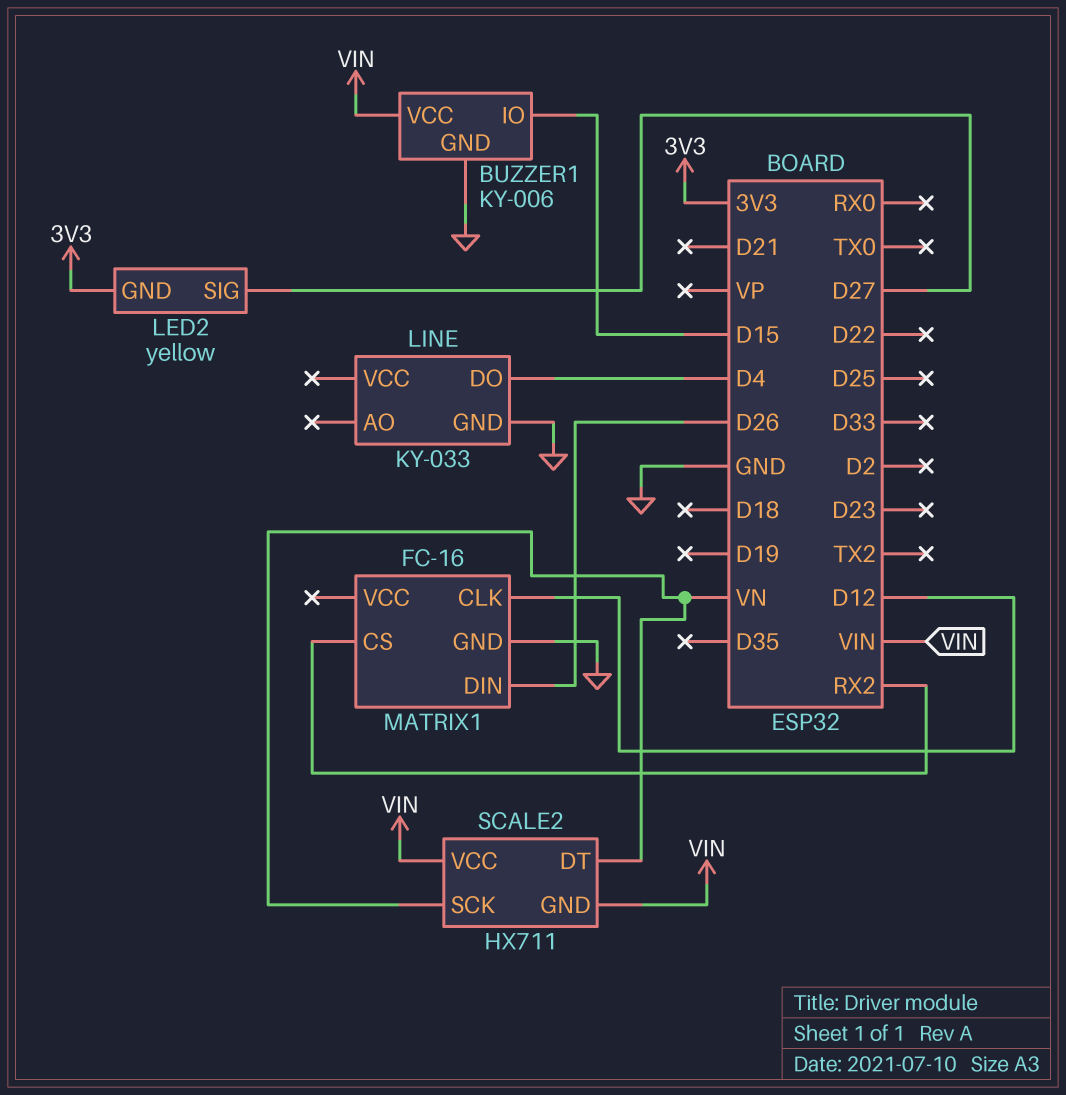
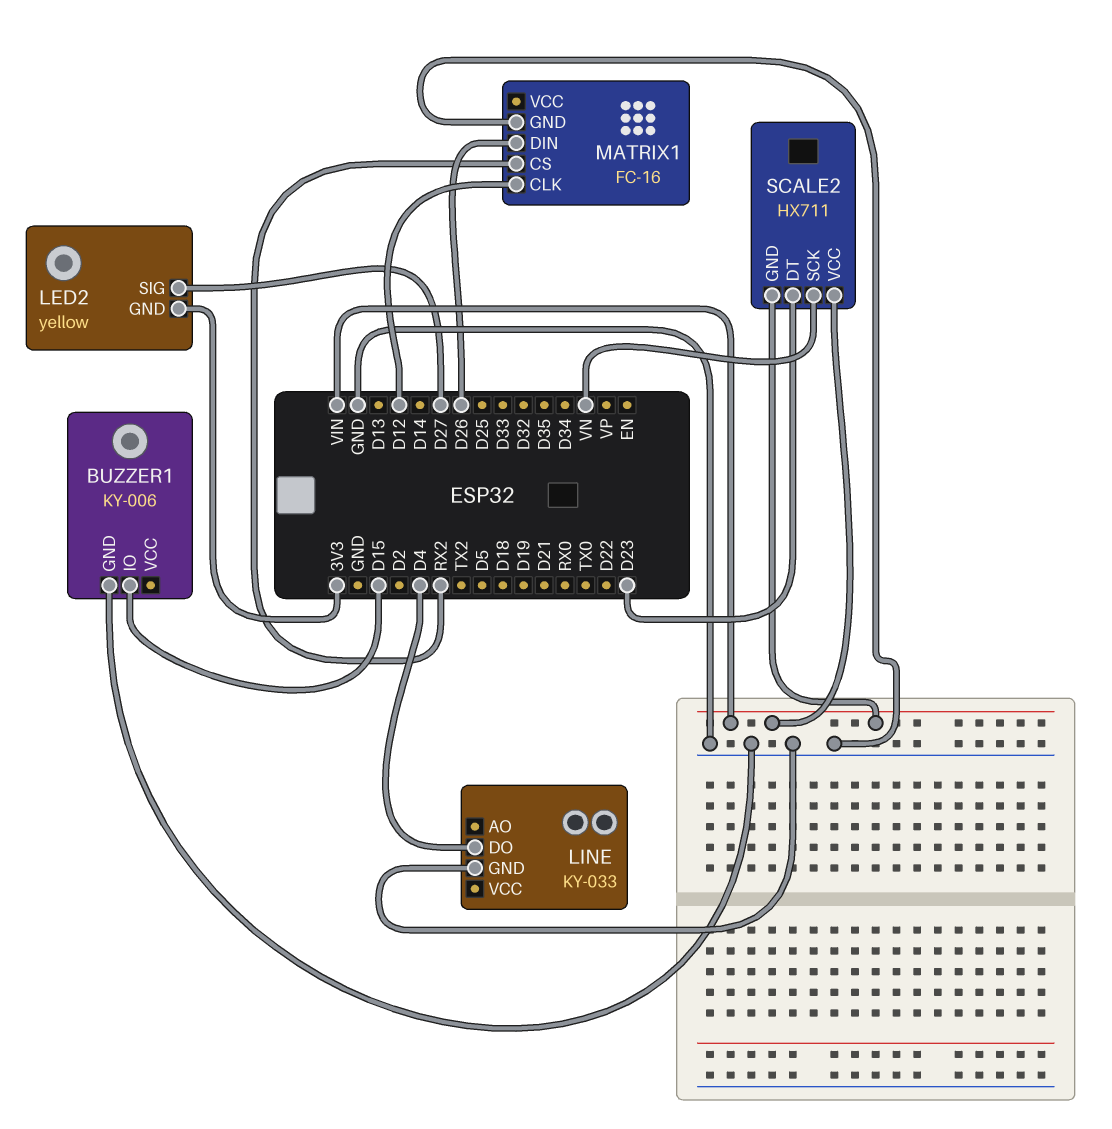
BUZZER1 pin VCC: VIN -> none
SCALE2 pin DT: VN -> D23

